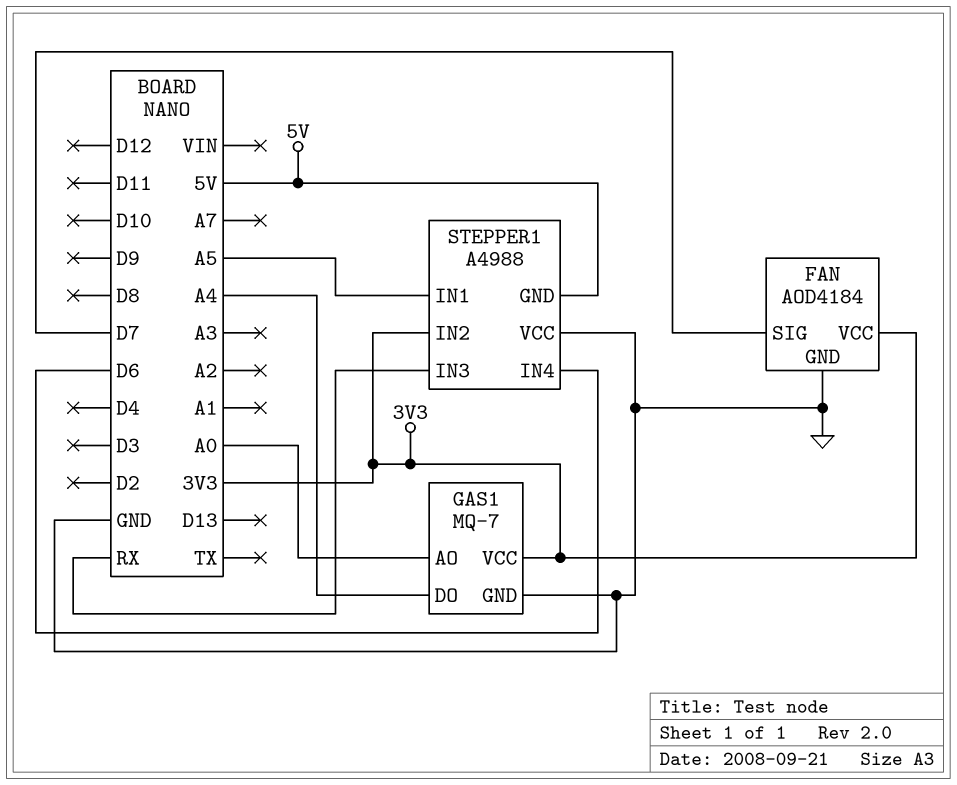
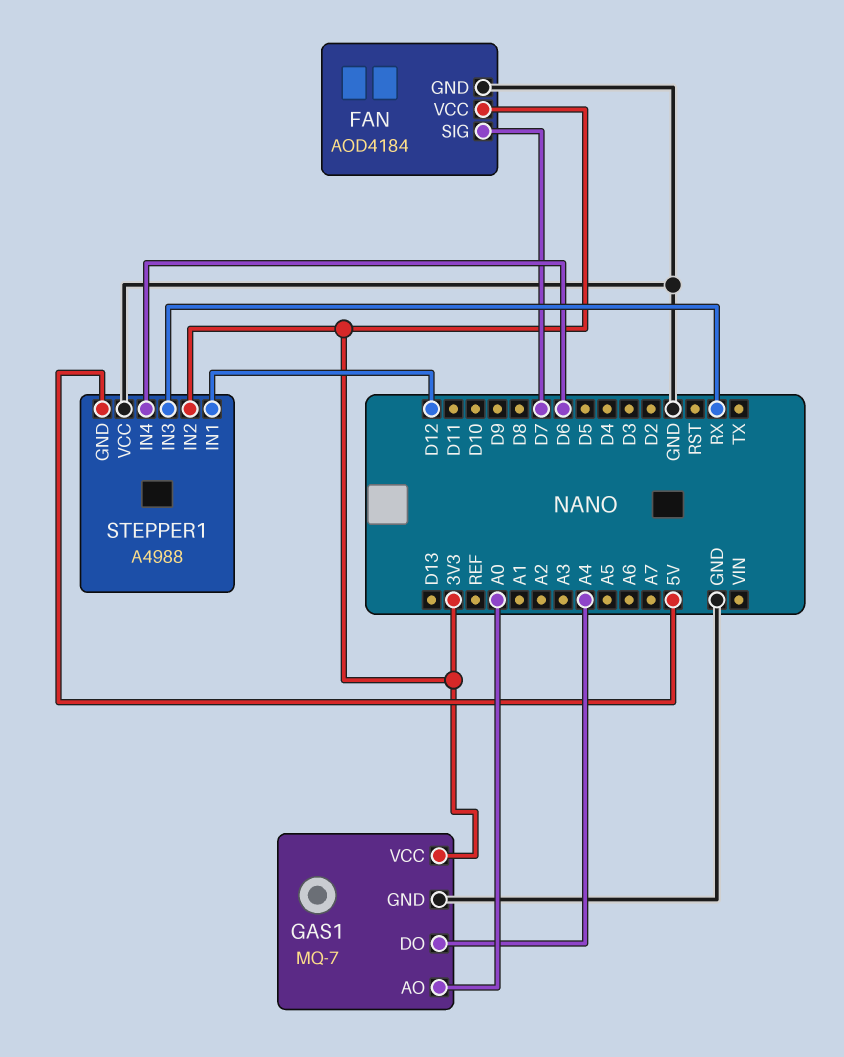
STEPPER1 pin IN1: A5 -> D12

